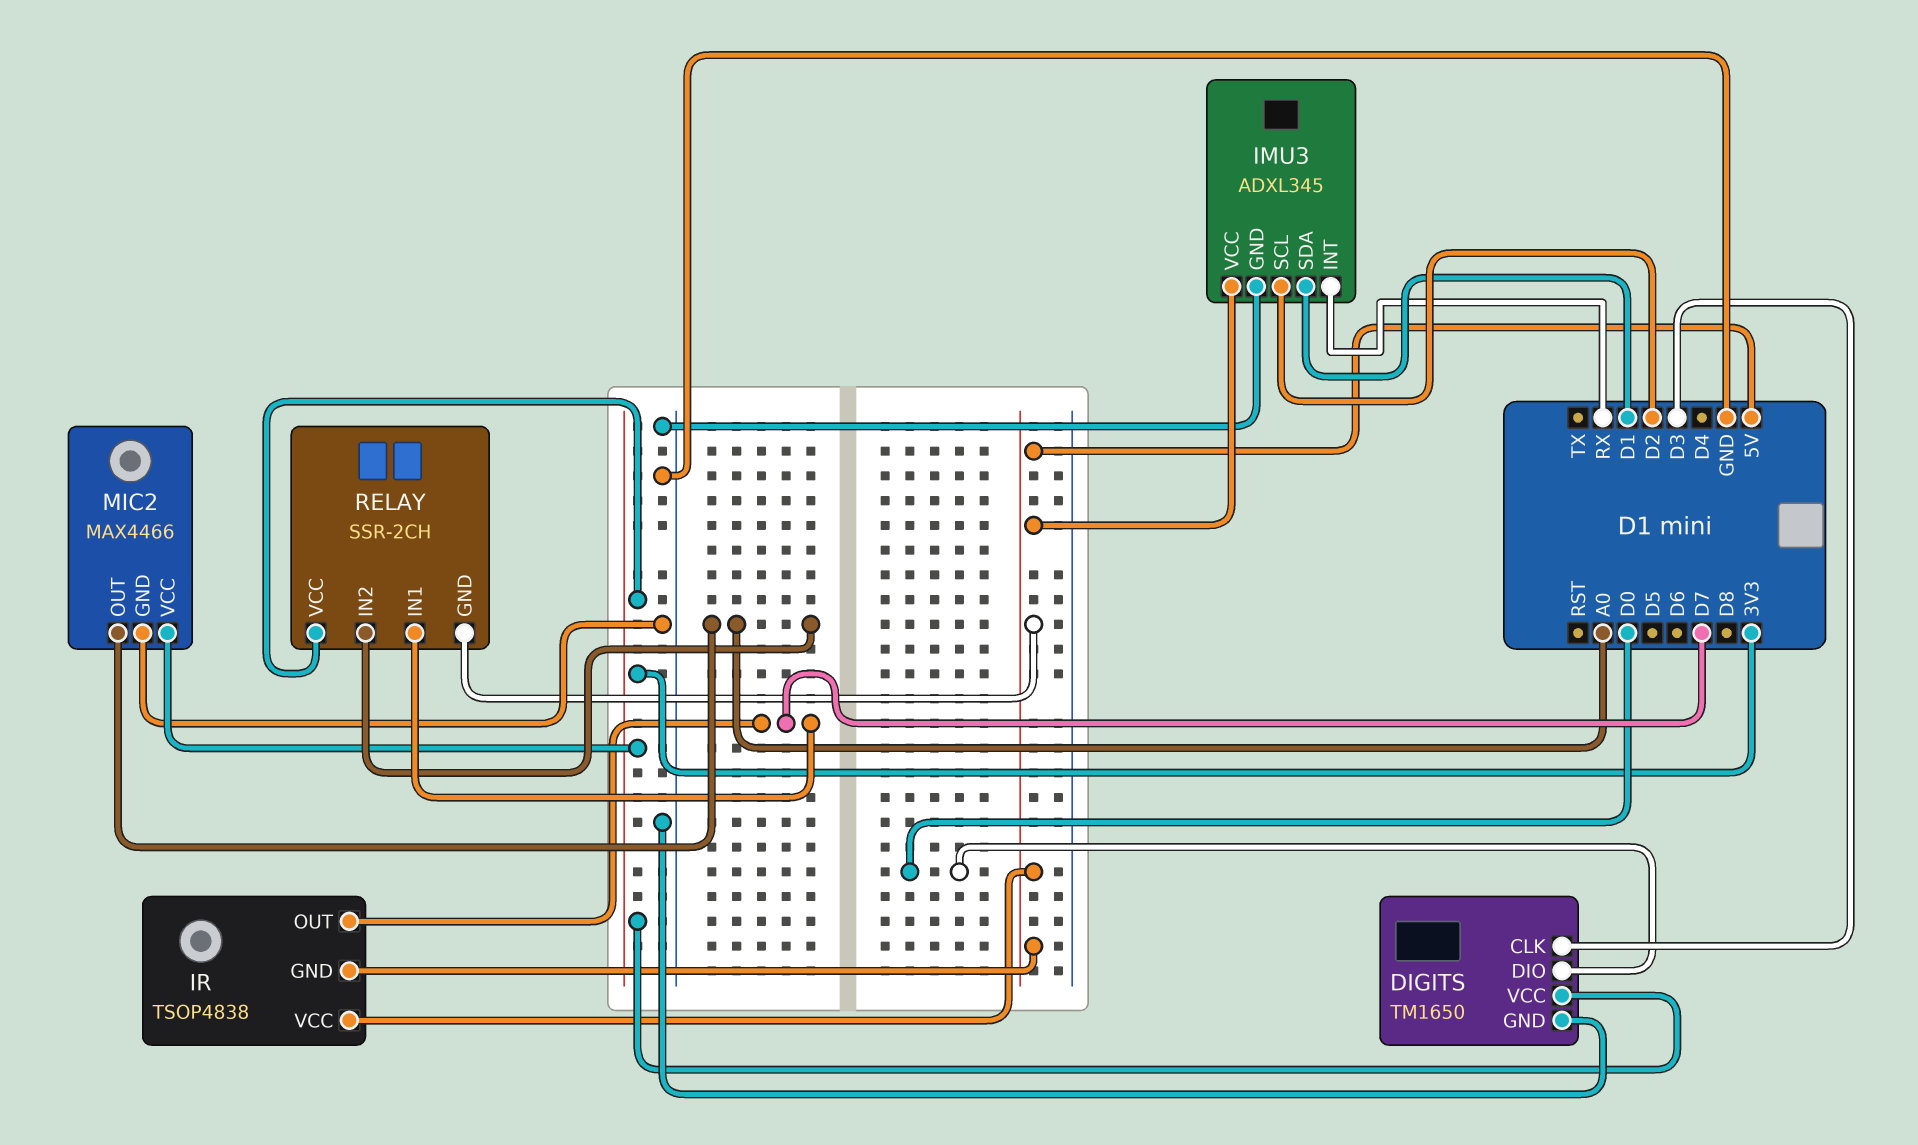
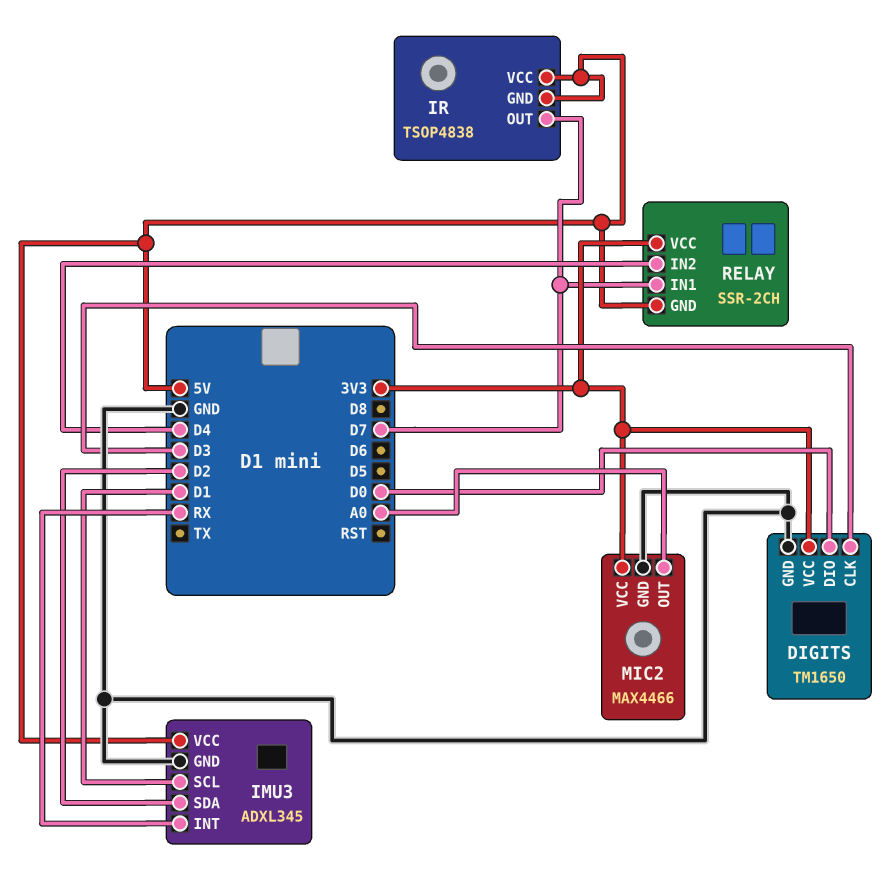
IMU3 pin SCL: D2 -> D1
IMU3 pin SDA: D1 -> D2
RELAY pin IN2: A0 -> D4

